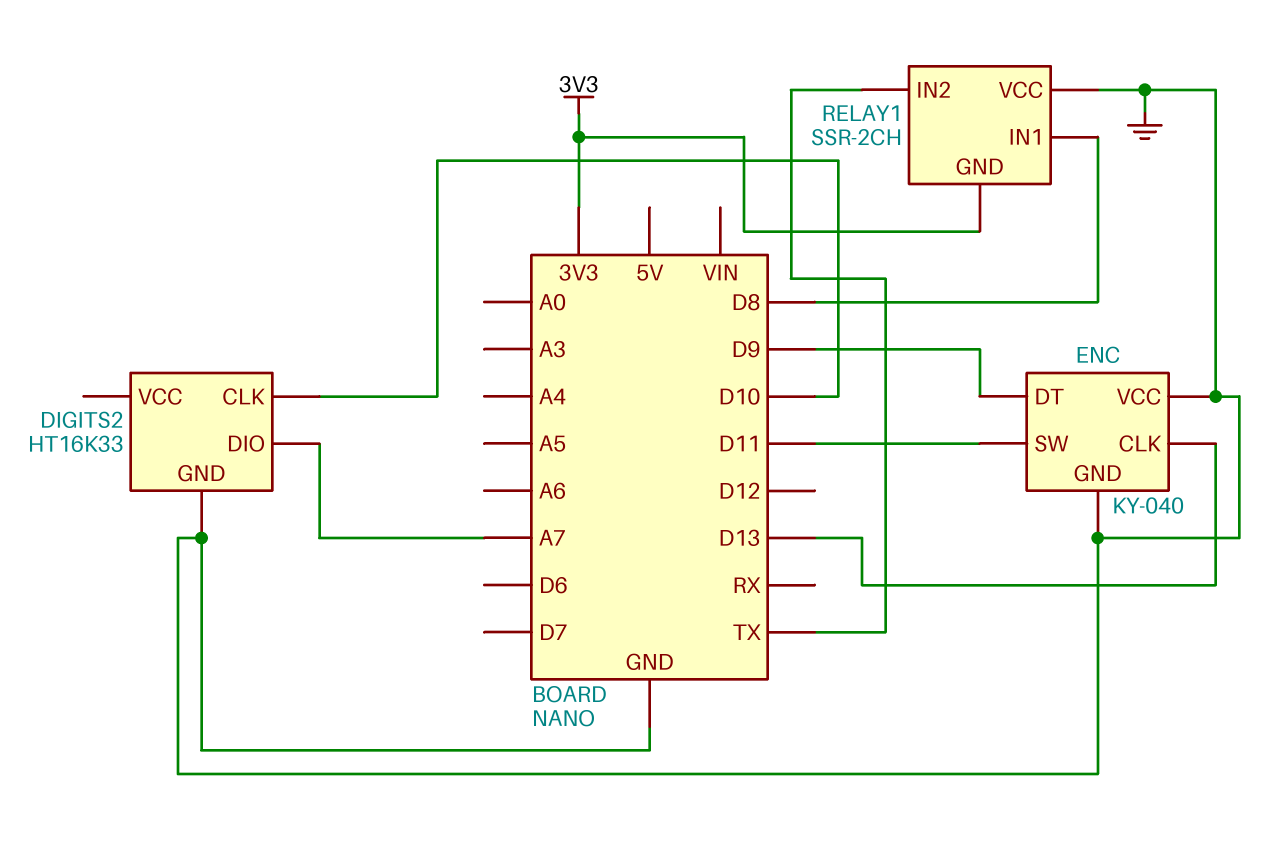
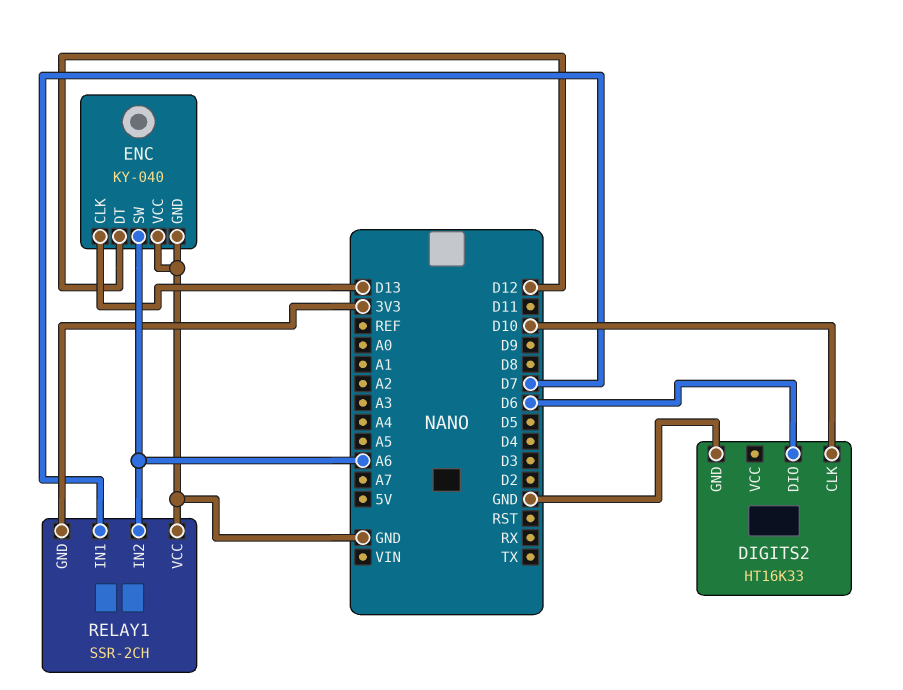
DIGITS2 pin DIO: A7 -> D6
ENC pin DT: D9 -> D12
ENC pin SW: D11 -> A6
RELAY1 pin IN1: D8 -> D7
RELAY1 pin IN2: TX -> A6

